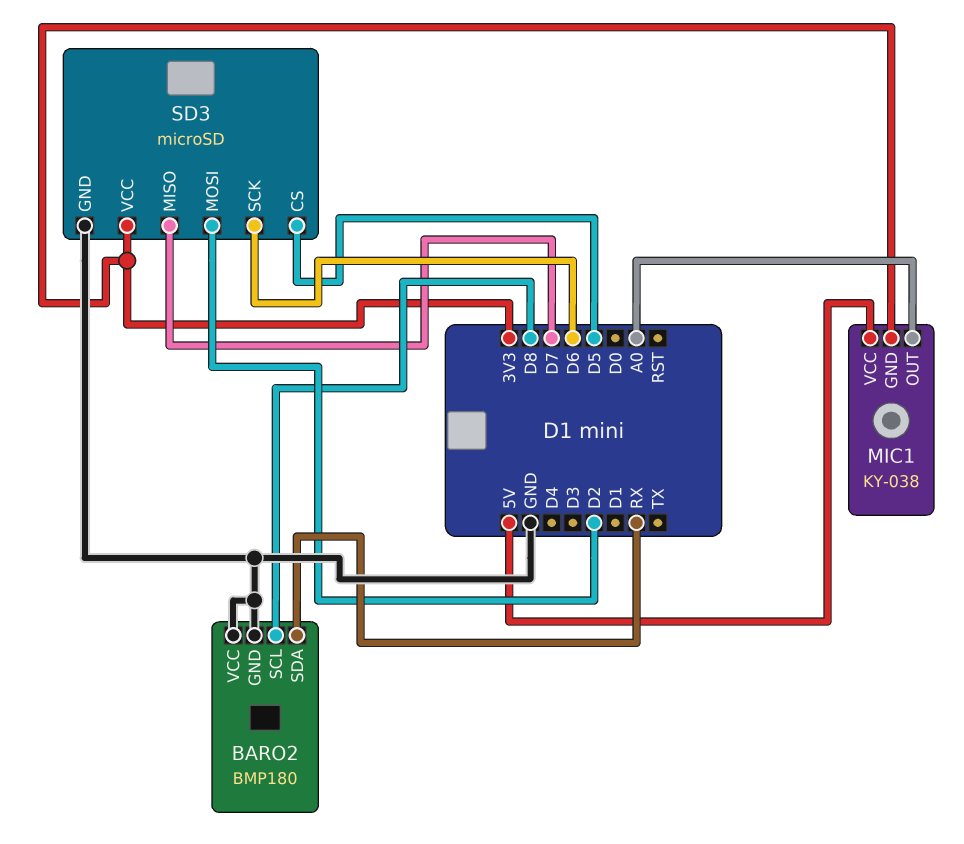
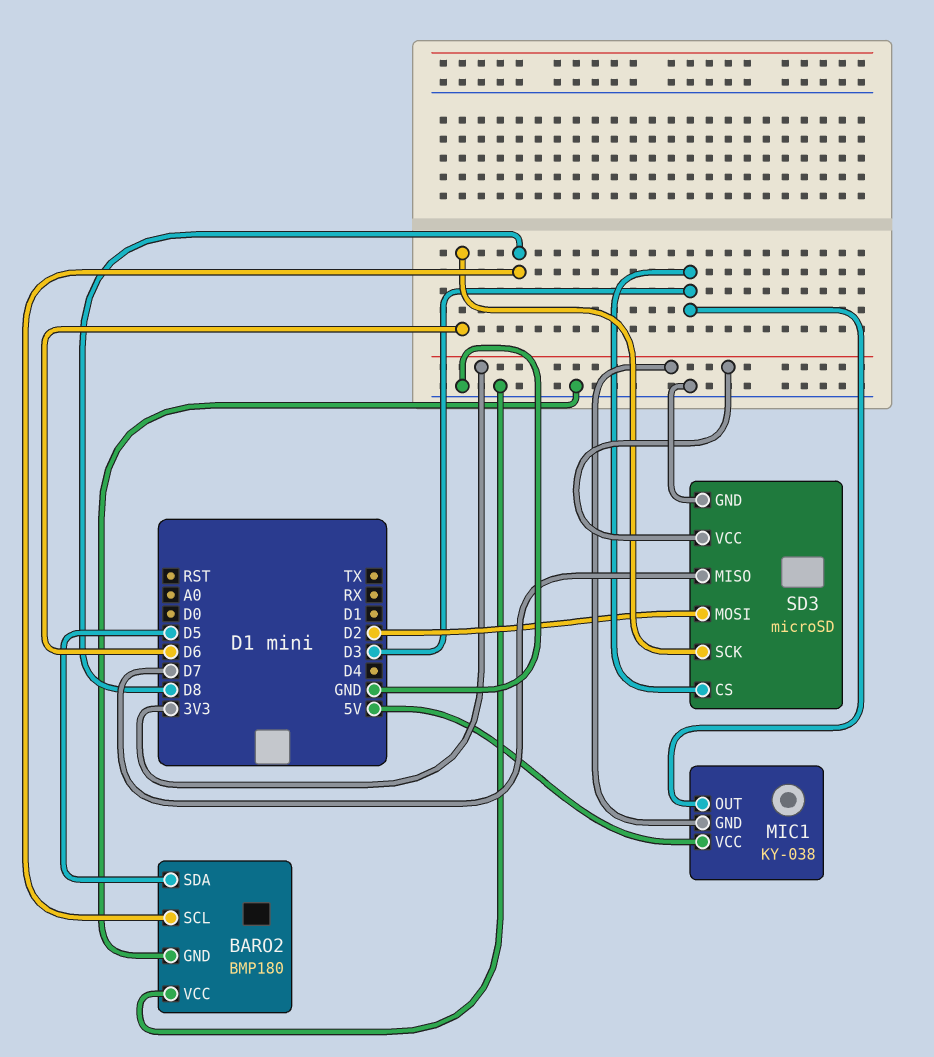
BARO2 pin SDA: RX -> D5
MIC1 pin OUT: A0 -> D3
SD3 pin CS: D5 -> D3

